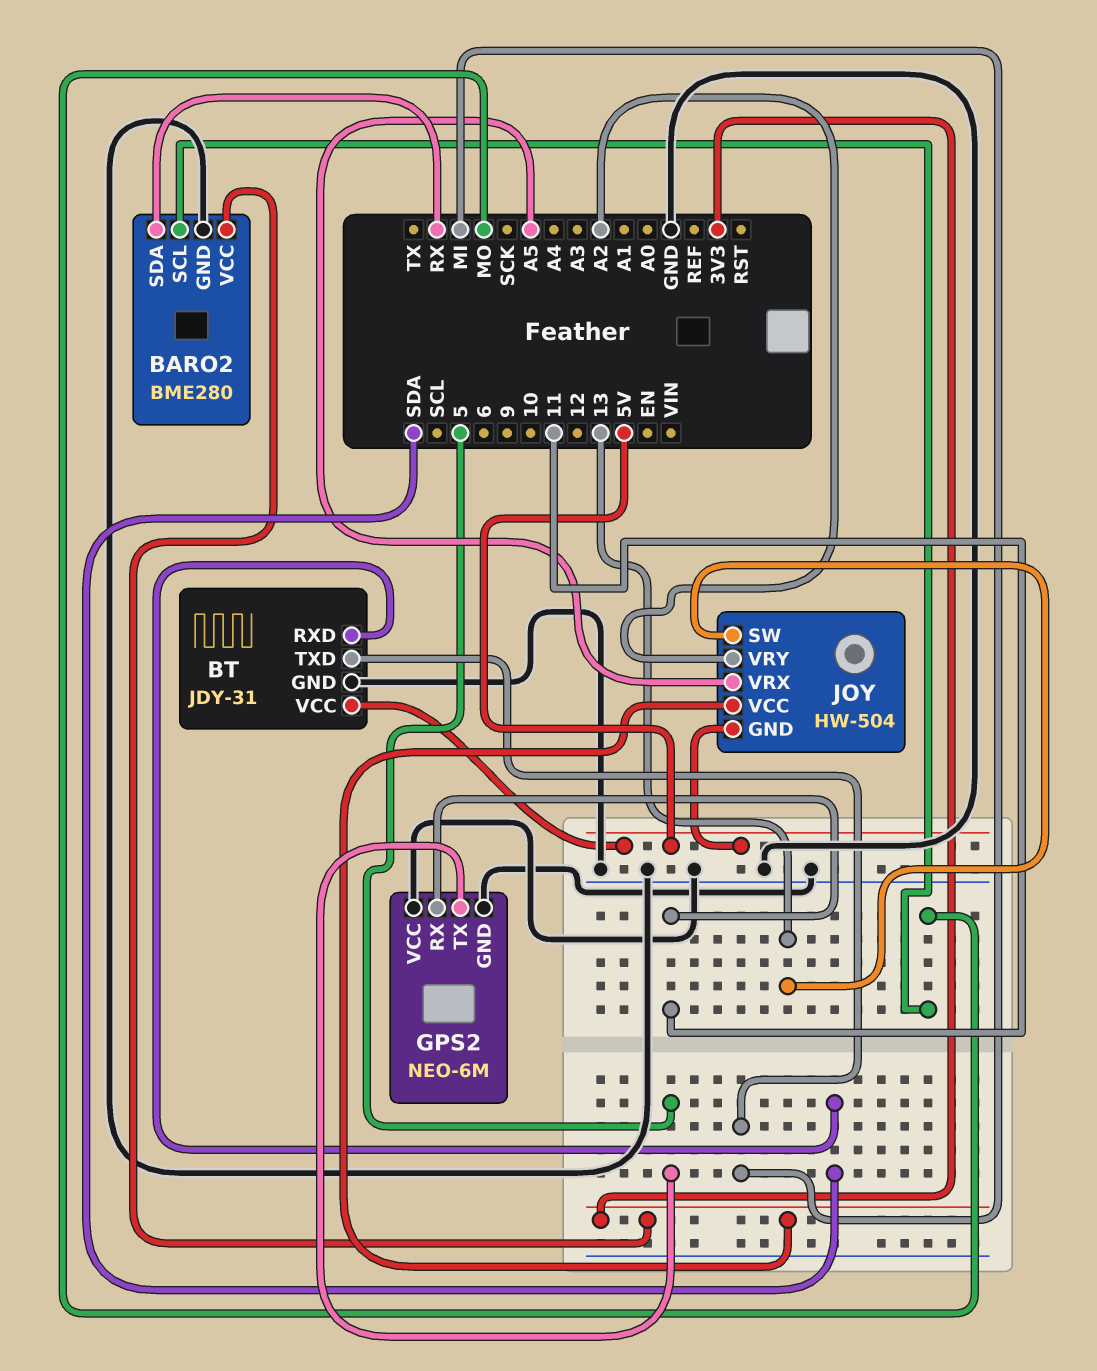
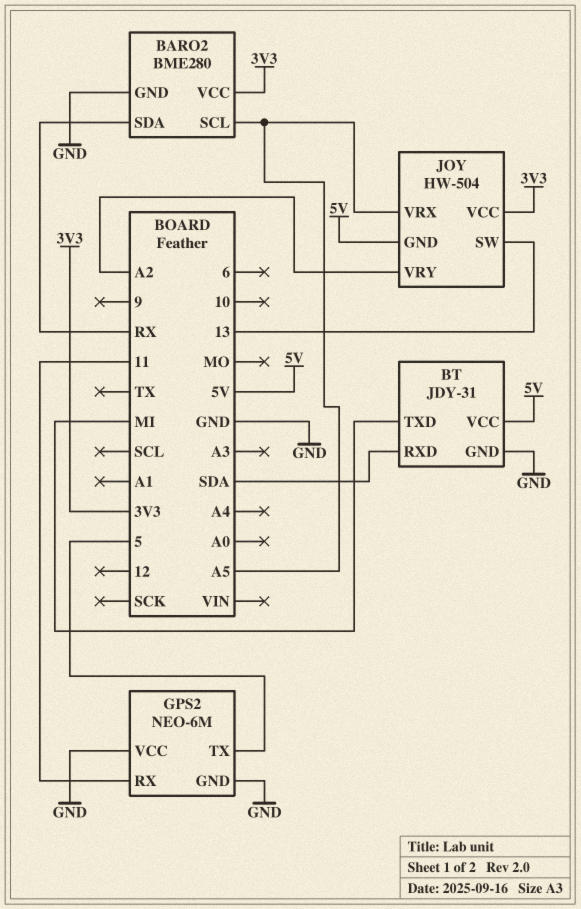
BARO2 pin SCL: MO -> A5

